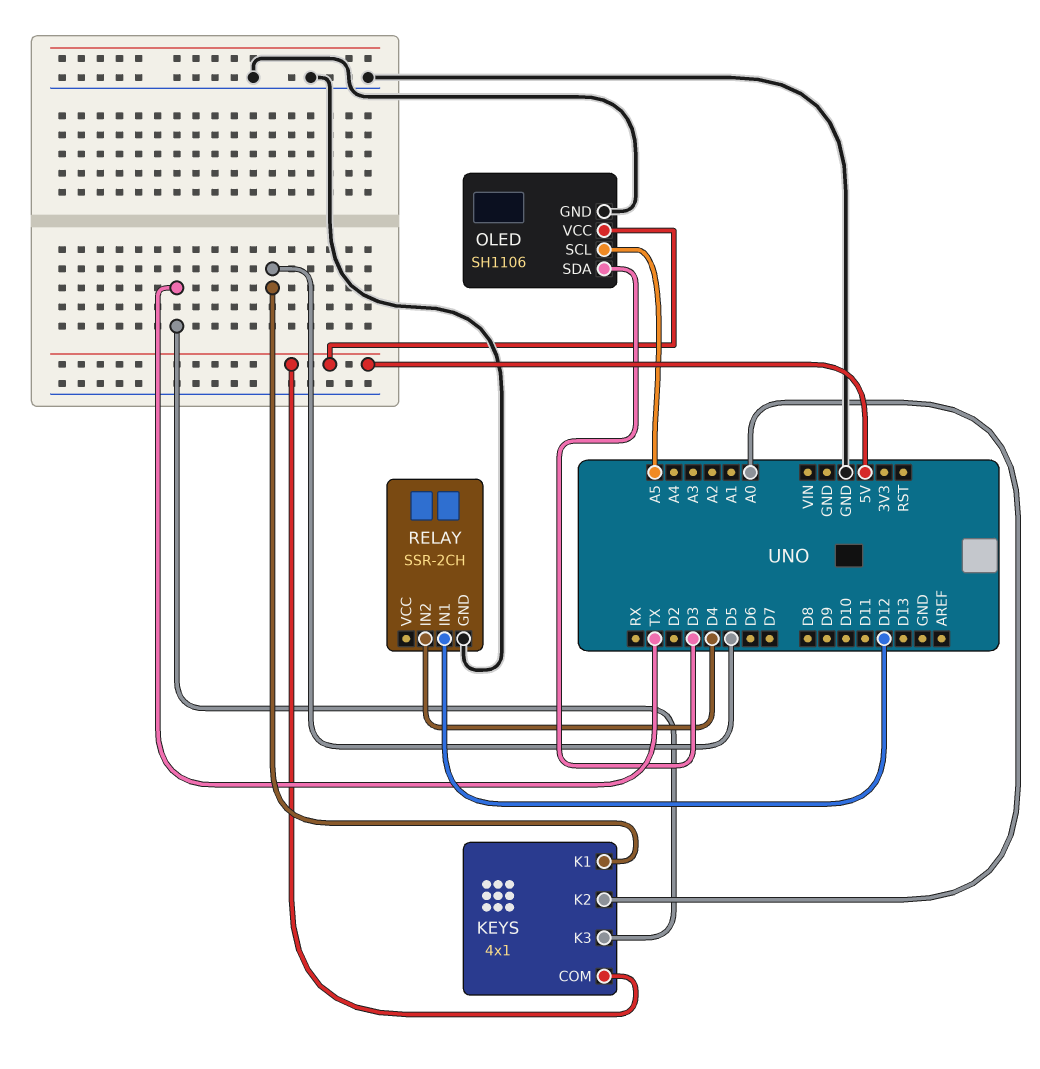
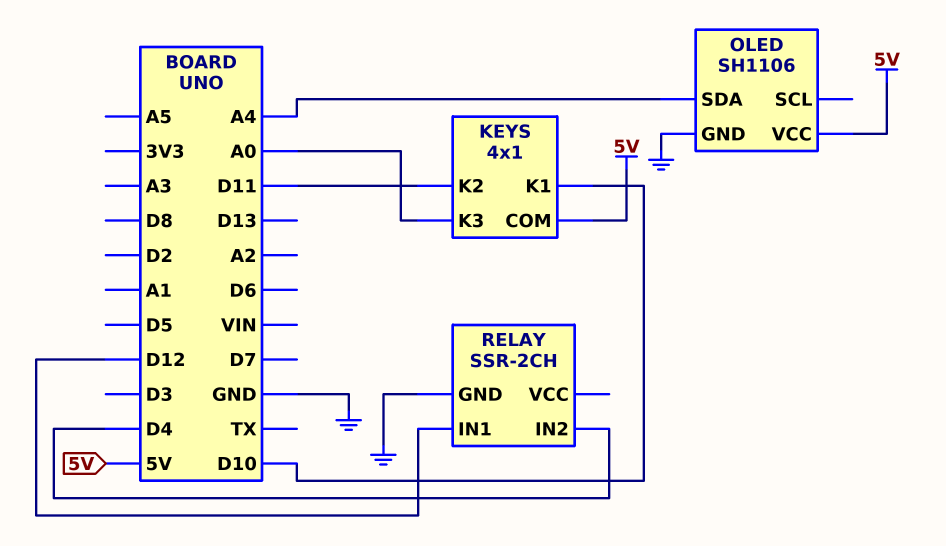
KEYS pin K1: D5 -> D10
KEYS pin K2: A0 -> D11
KEYS pin K3: TX -> A0
OLED pin SCL: A5 -> none
OLED pin SDA: D3 -> A4

